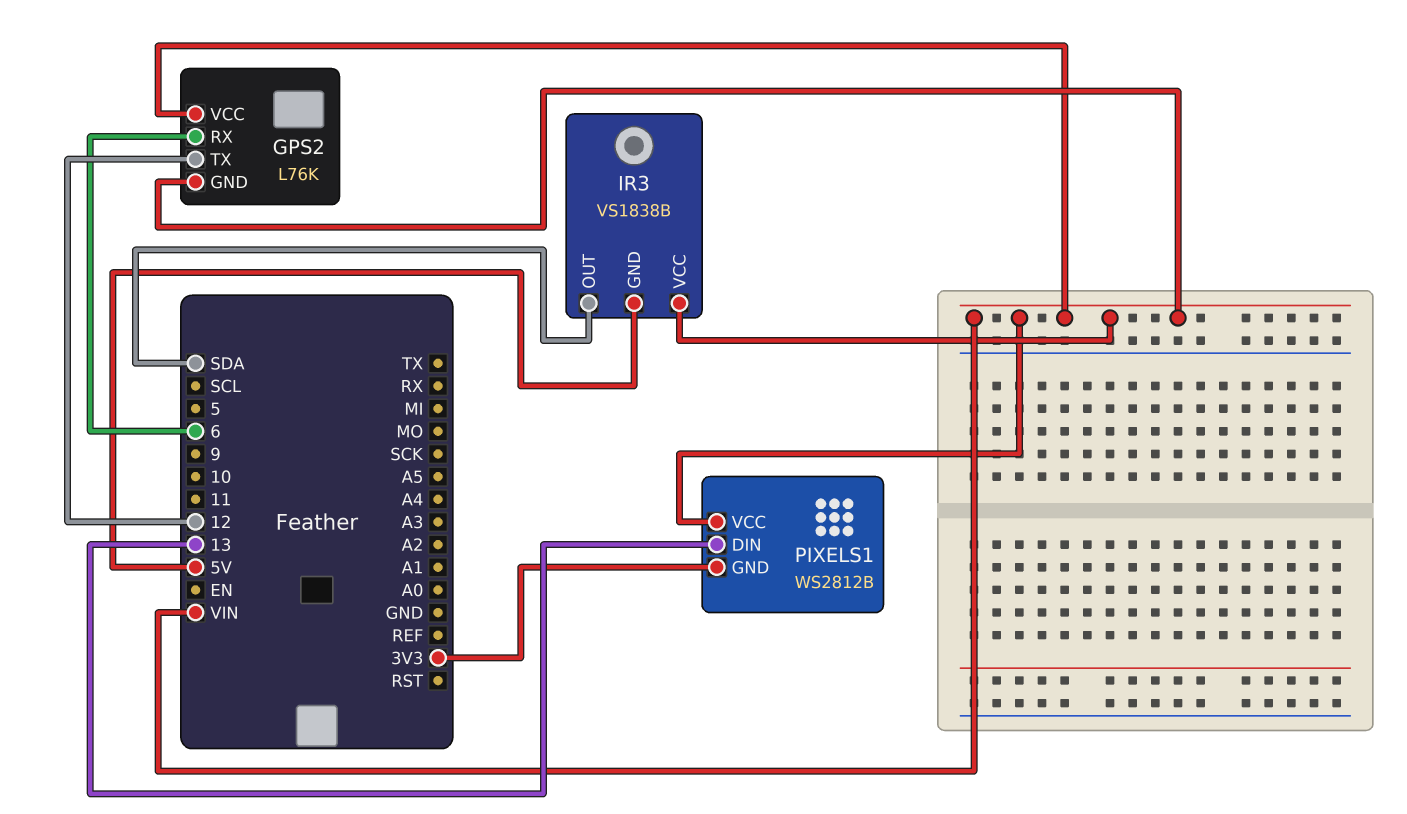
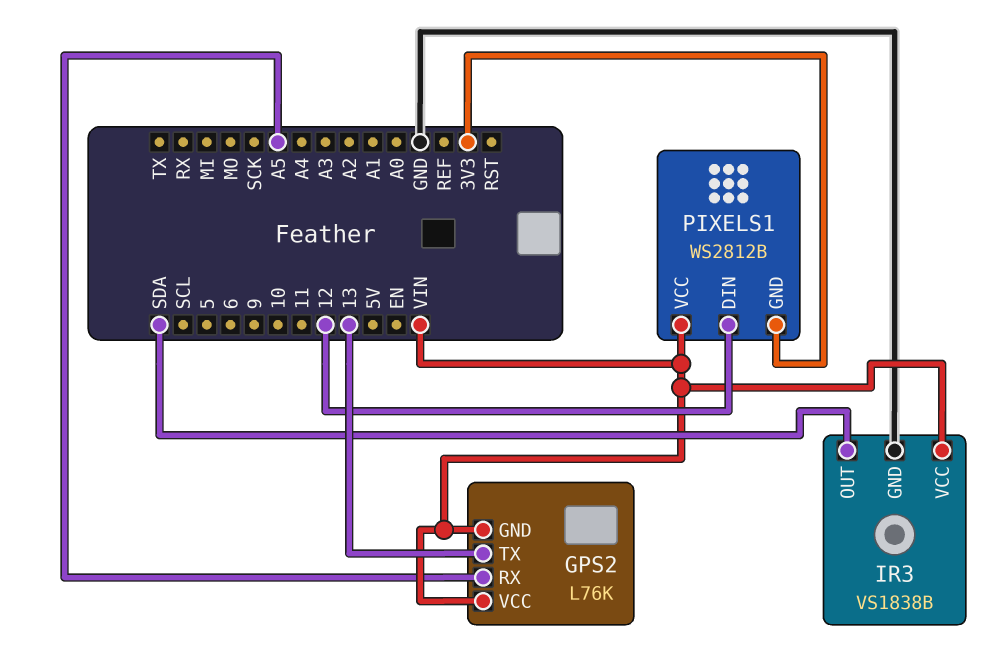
GPS2 pin RX: 6 -> A5
GPS2 pin TX: 12 -> 13
IR3 pin GND: 5V -> GND
PIXELS1 pin DIN: 13 -> 12

